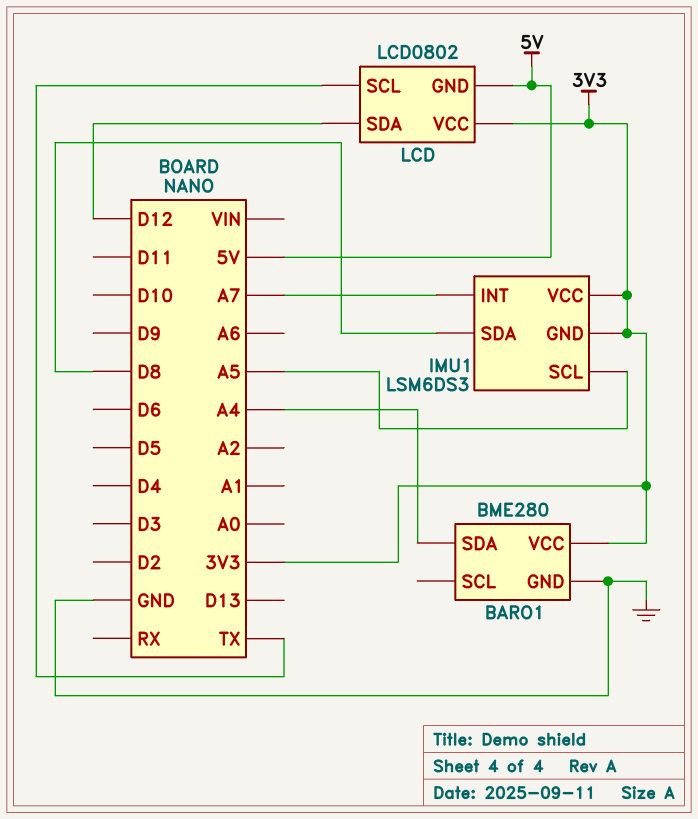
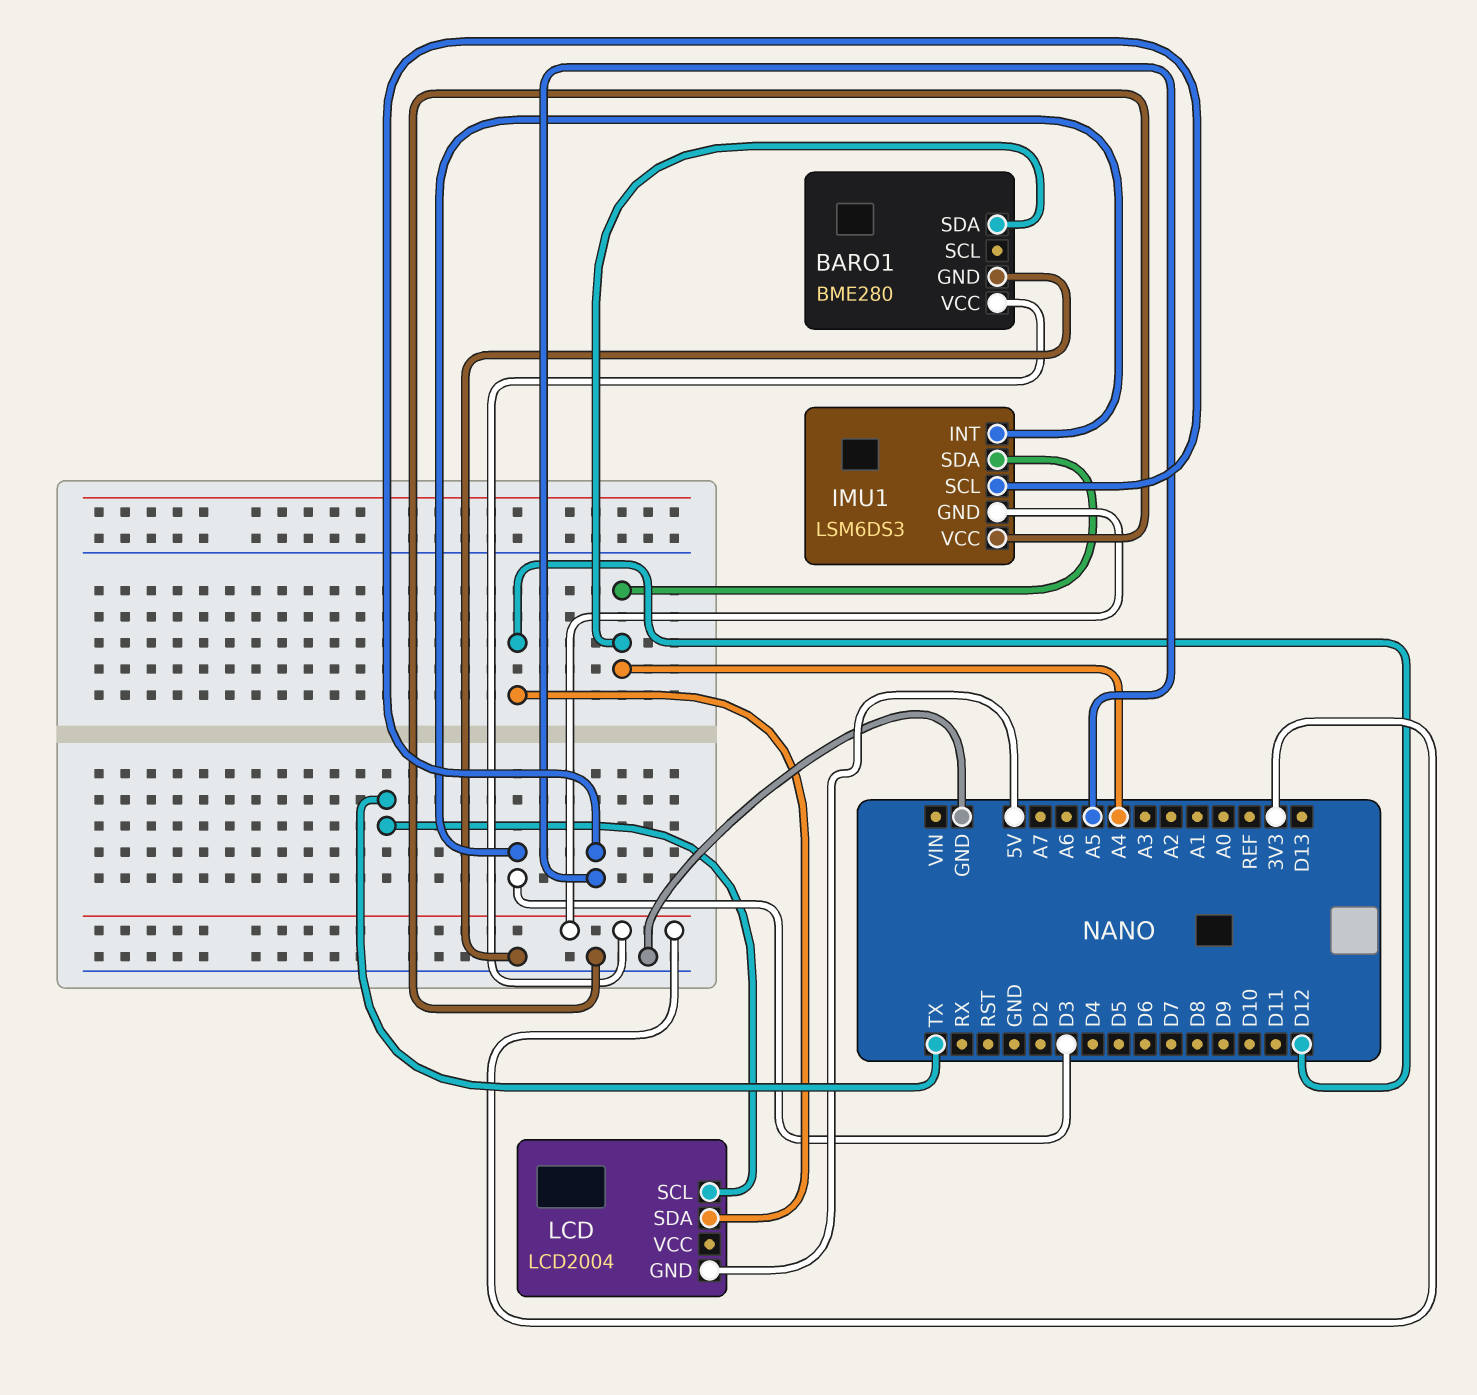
IMU1 pin INT: A7 -> D3
IMU1 pin SDA: D8 -> A4
IMU1 pin VCC: 3V3 -> GND
LCD: LCD0802 -> LCD2004
LCD pin VCC: 3V3 -> none

